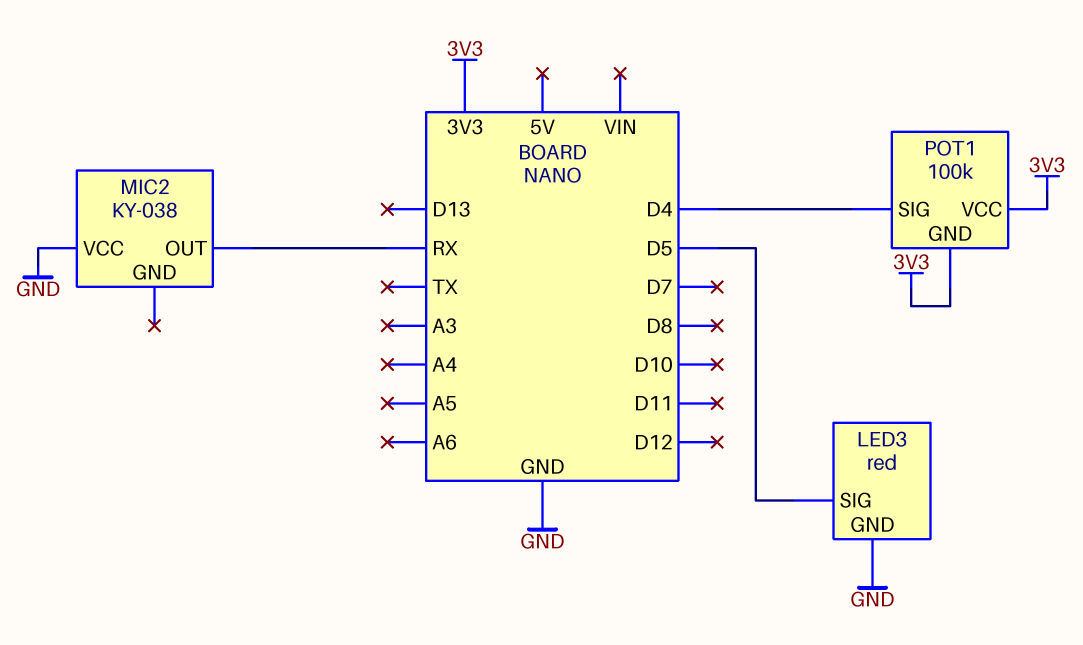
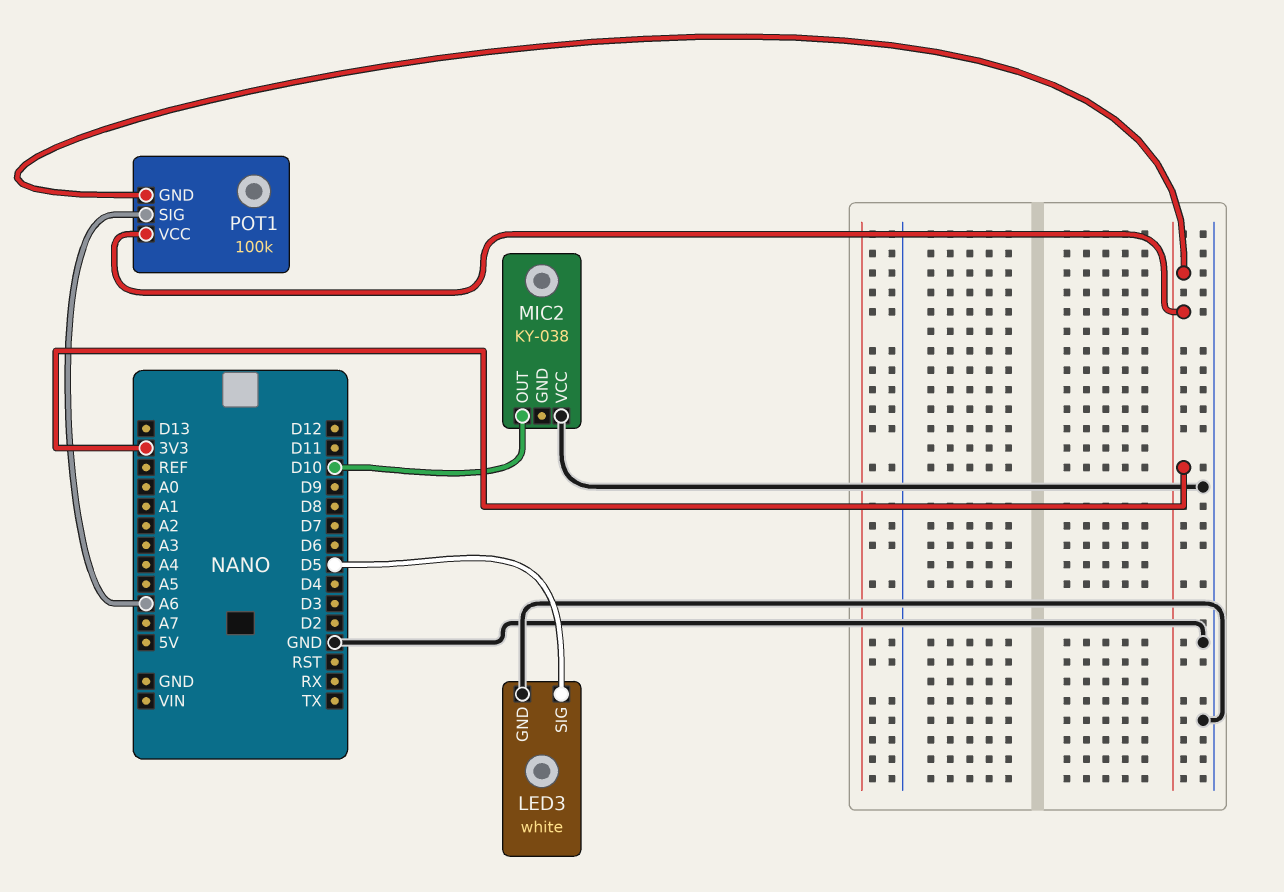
LED3: red -> white
MIC2 pin OUT: RX -> D10
POT1 pin SIG: D4 -> A6

